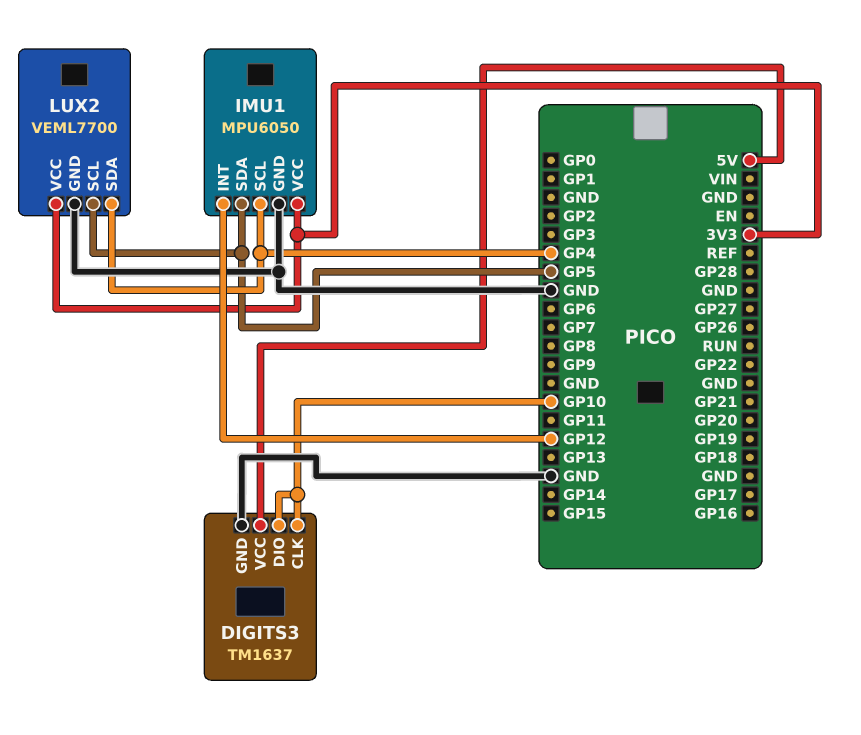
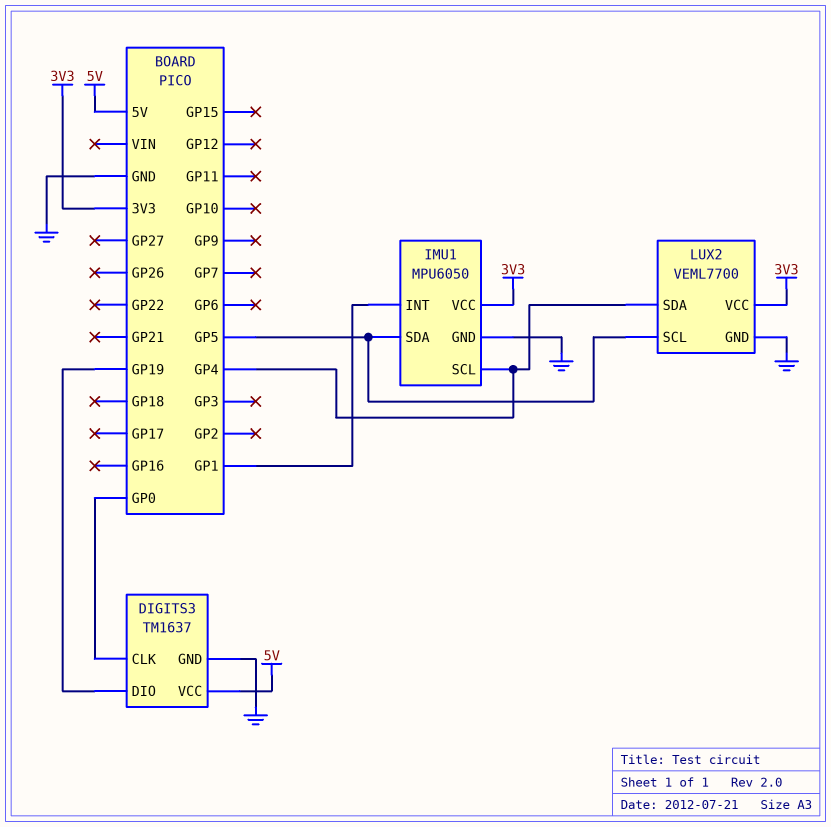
DIGITS3 pin CLK: GP10 -> GP0
DIGITS3 pin DIO: GP10 -> GP19
IMU1 pin INT: GP12 -> GP1

